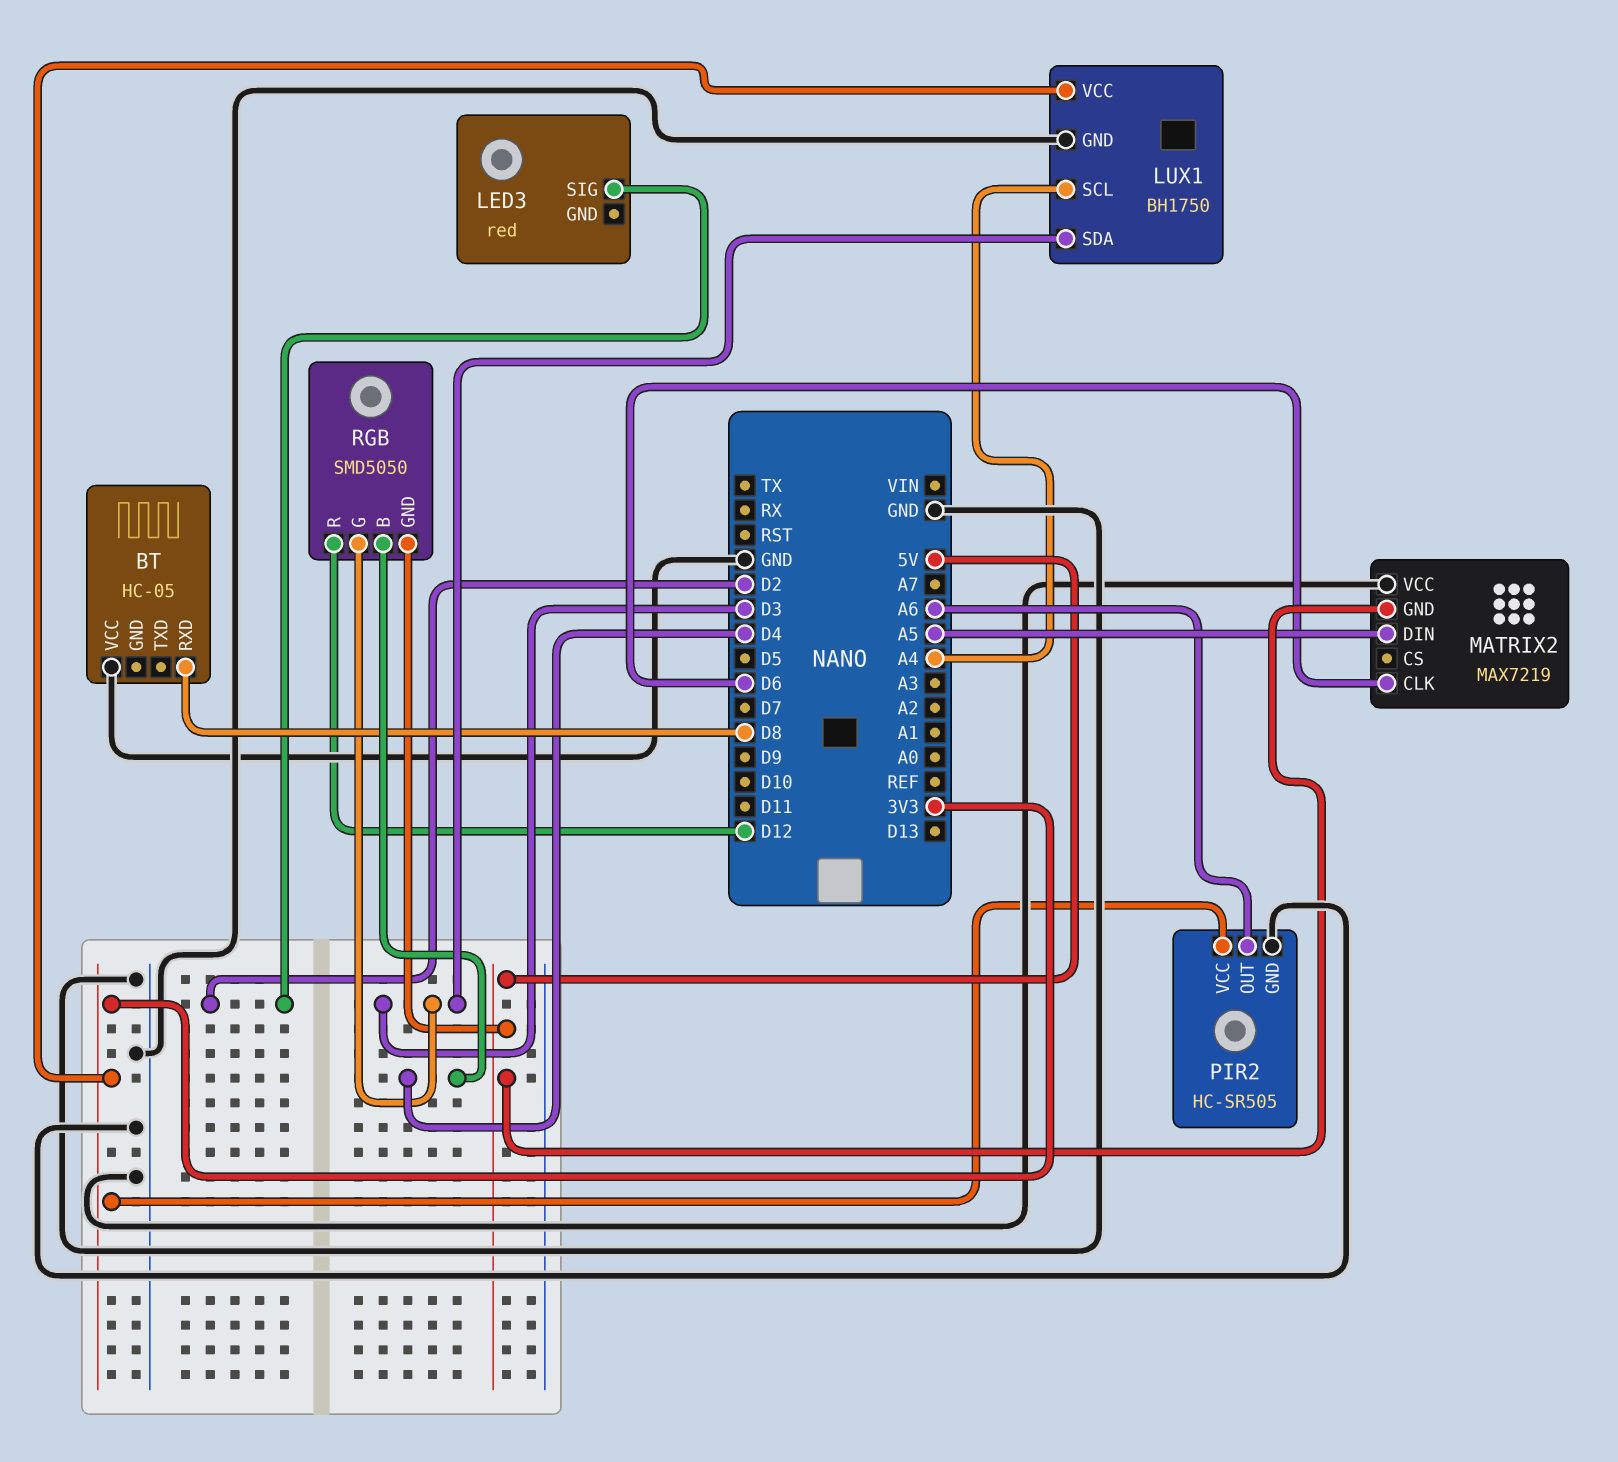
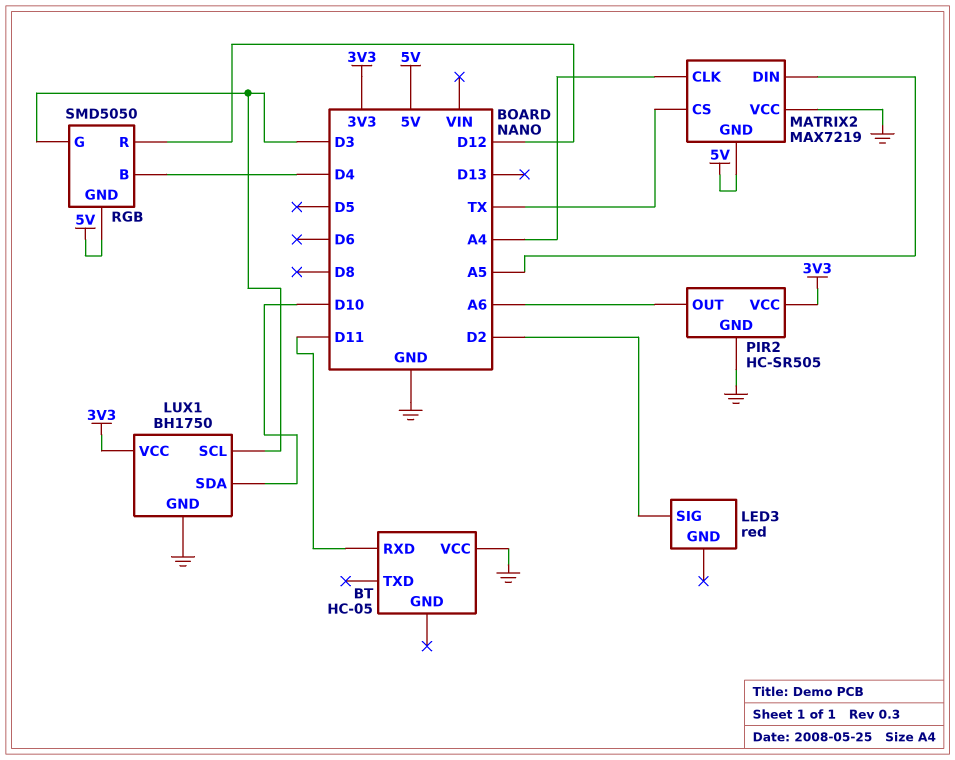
BT pin RXD: D8 -> D11
LUX1 pin SCL: A4 -> D3
LUX1 pin SDA: D3 -> D10
MATRIX2 pin CLK: D6 -> A4
MATRIX2 pin CS: none -> TX

